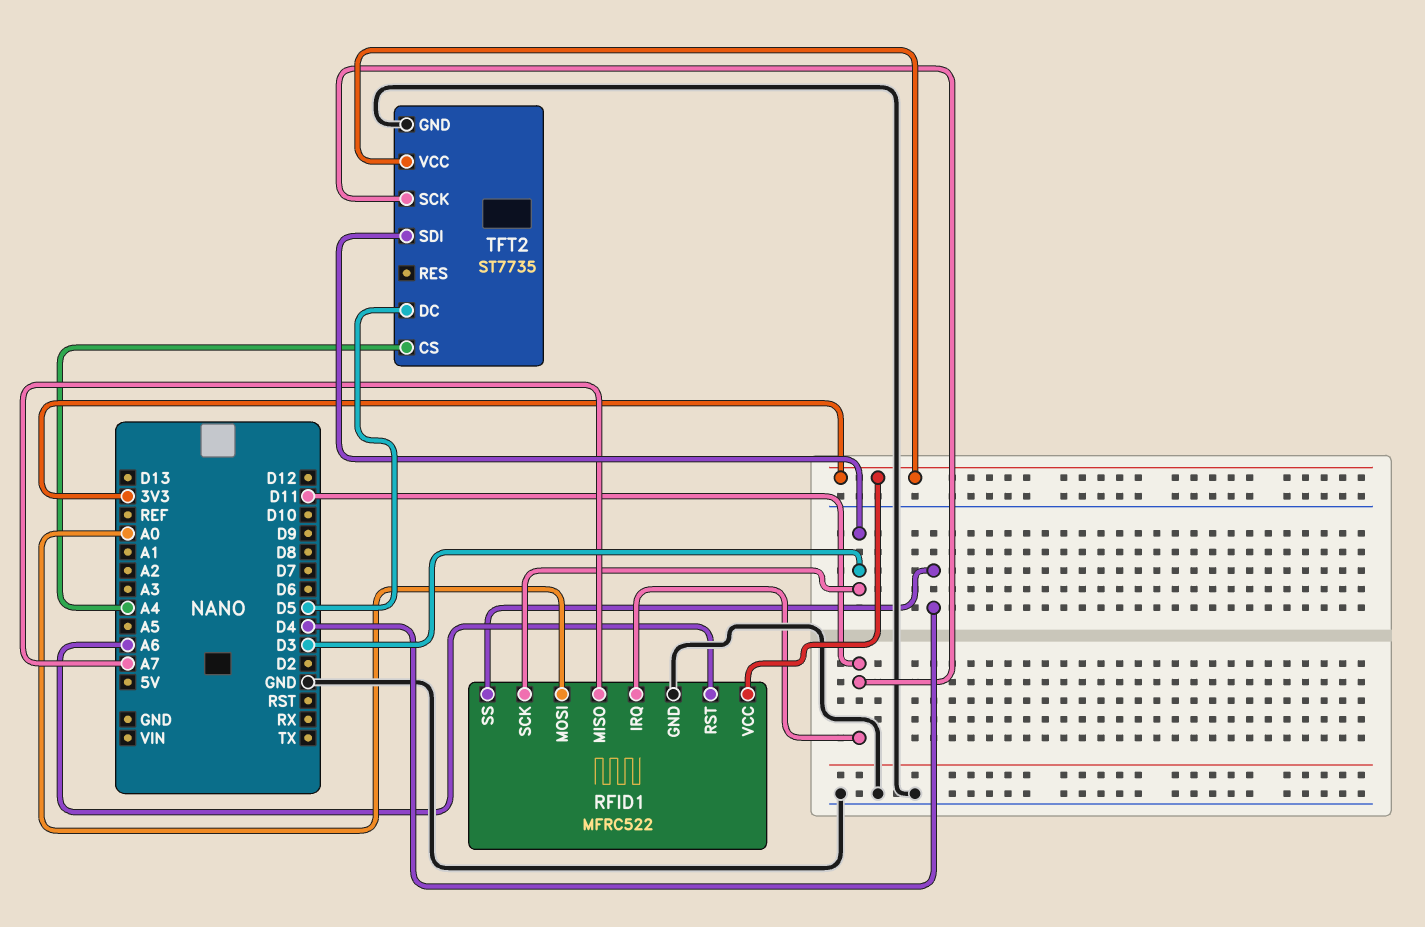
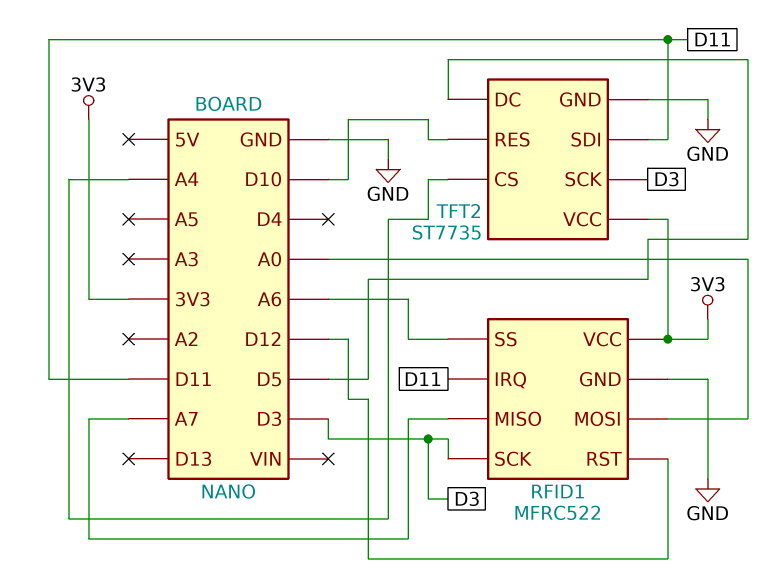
RFID1 pin RST: A6 -> D12
RFID1 pin SS: D4 -> A6
TFT2 pin RES: none -> D10
TFT2 pin SCK: D11 -> D3
TFT2 pin SDI: D3 -> D11

